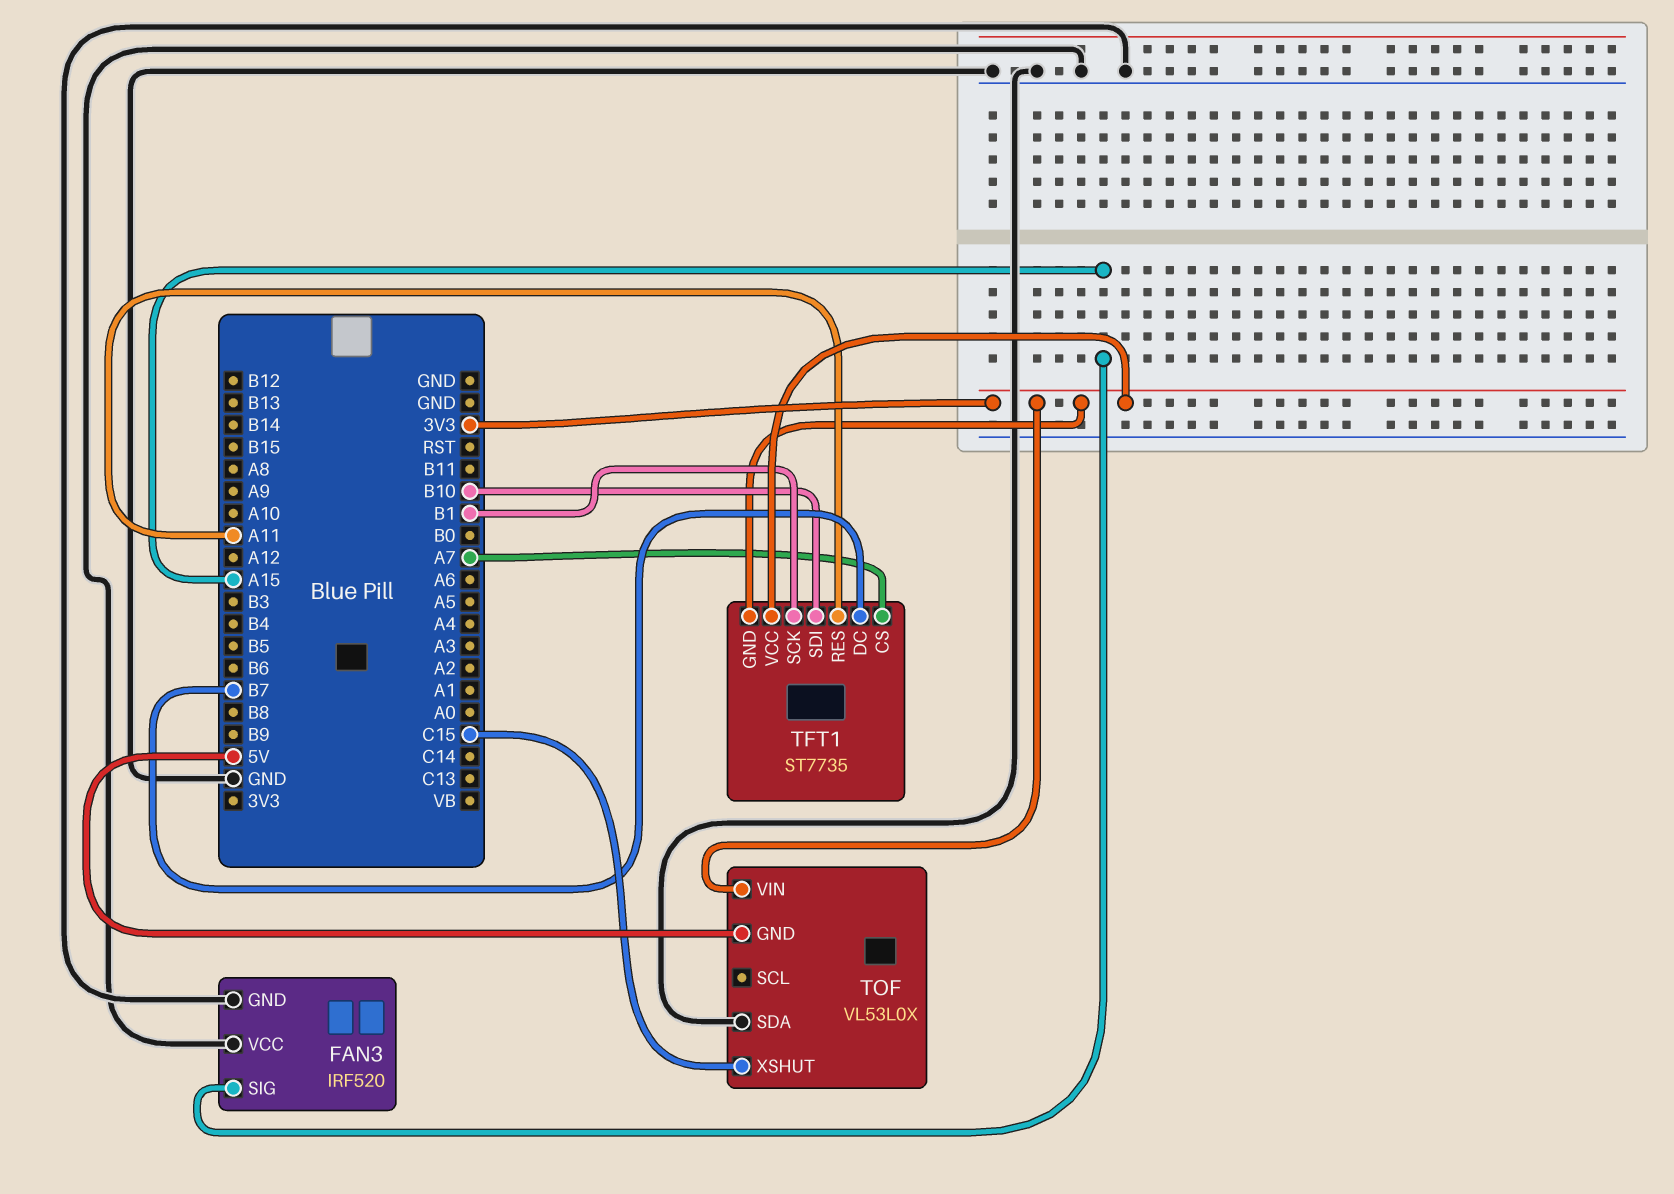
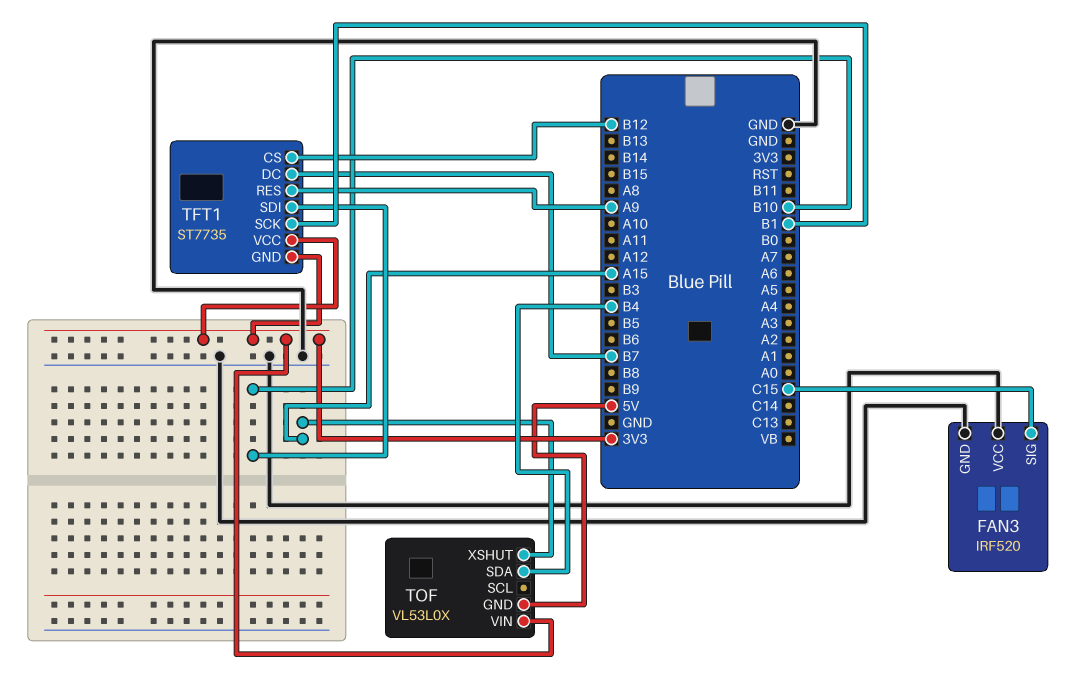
FAN3 pin SIG: A15 -> C15
TFT1 pin CS: A7 -> B12
TFT1 pin RES: A11 -> A9
TOF pin SDA: GND -> B4
TOF pin XSHUT: C15 -> A15

